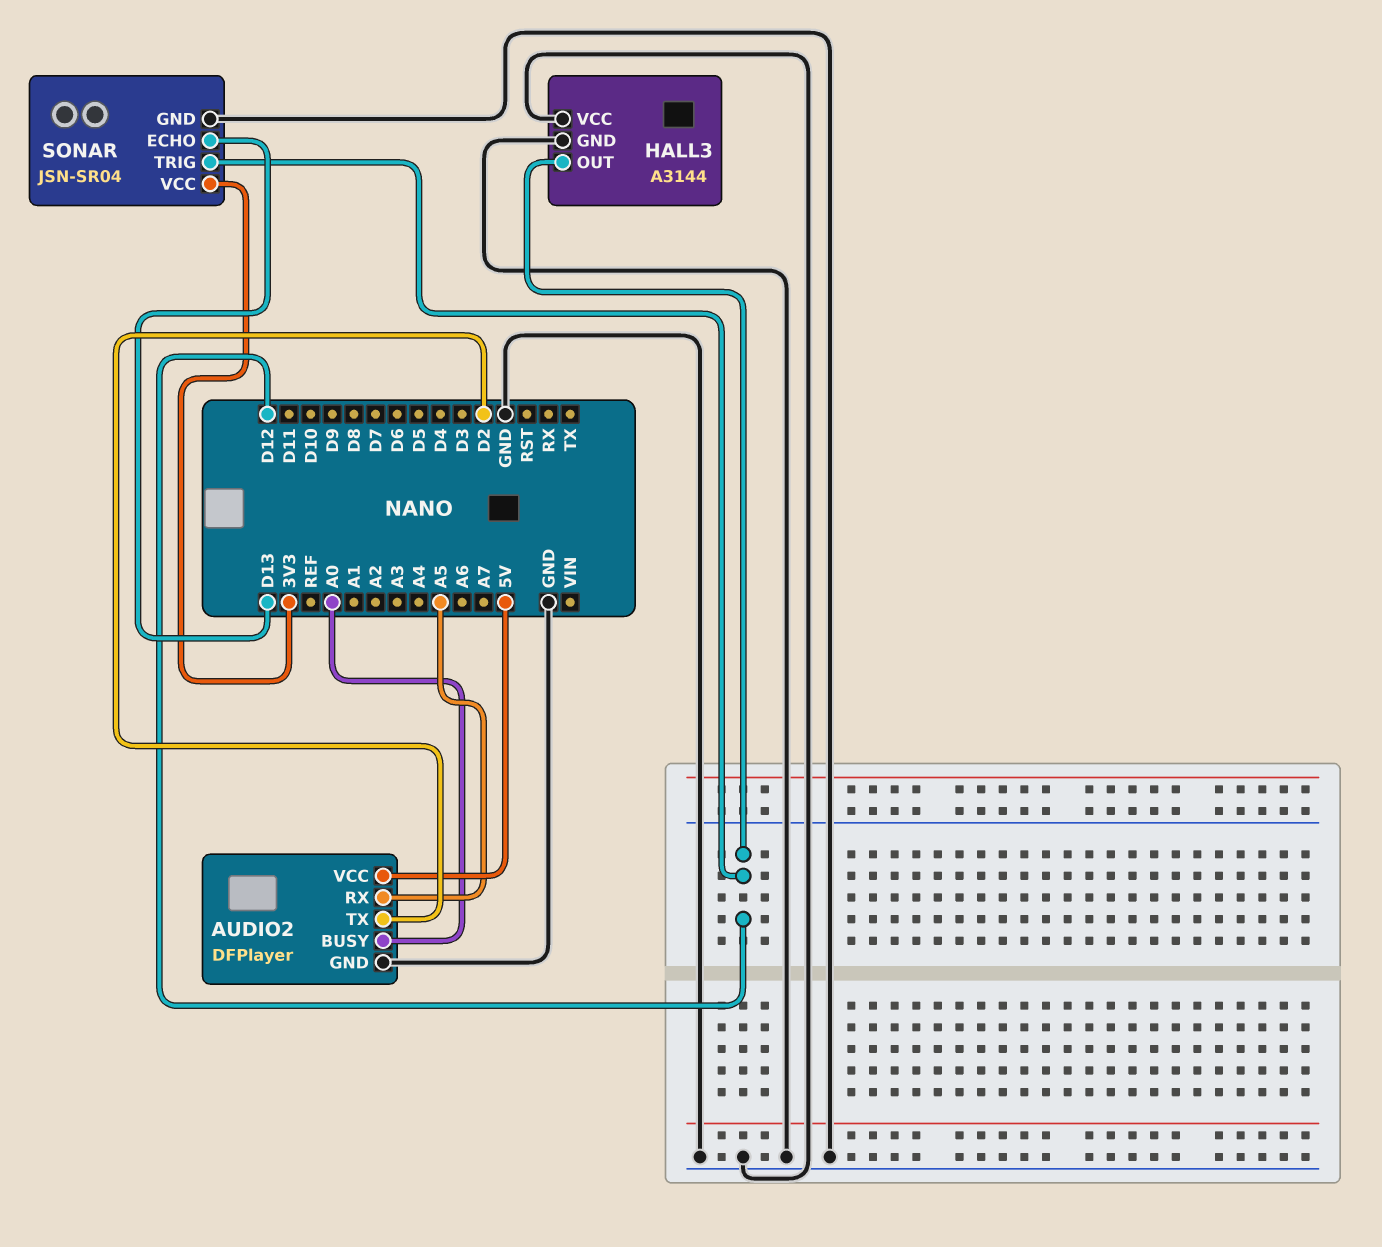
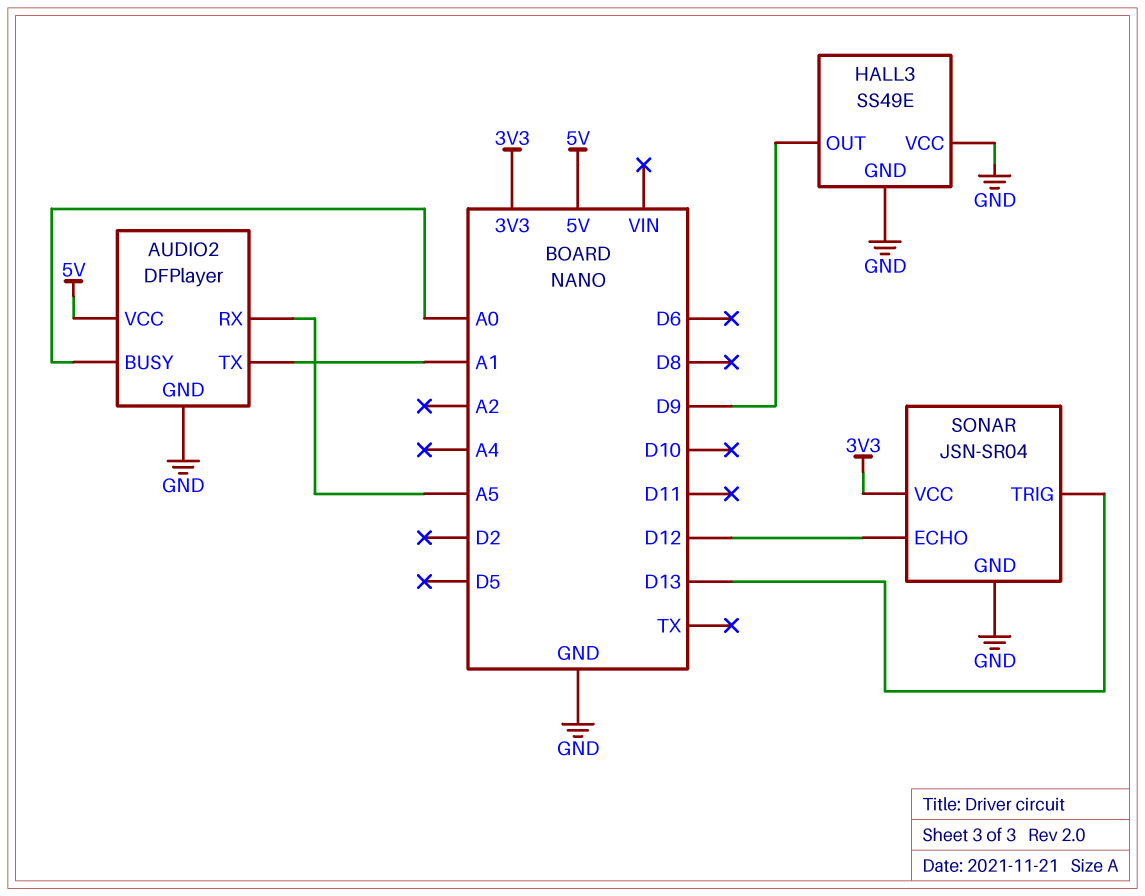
AUDIO2 pin TX: D2 -> A1
HALL3: A3144 -> SS49E
HALL3 pin OUT: D12 -> D9
SONAR pin ECHO: D13 -> D12
SONAR pin TRIG: D12 -> D13

